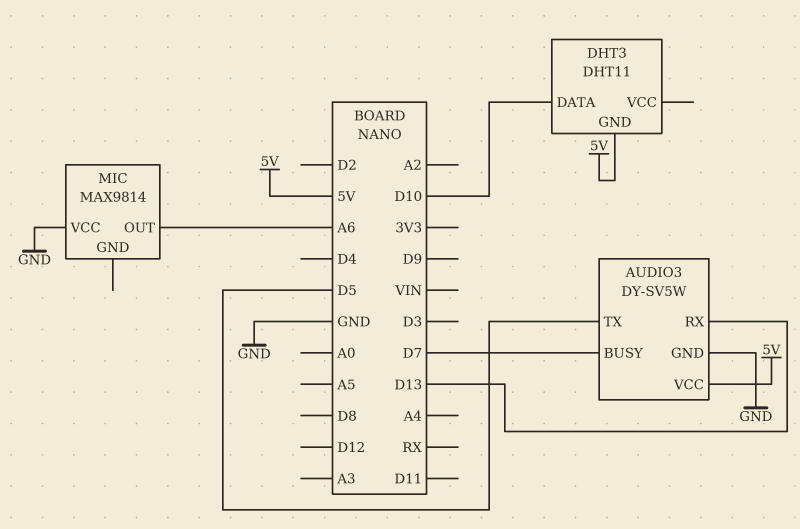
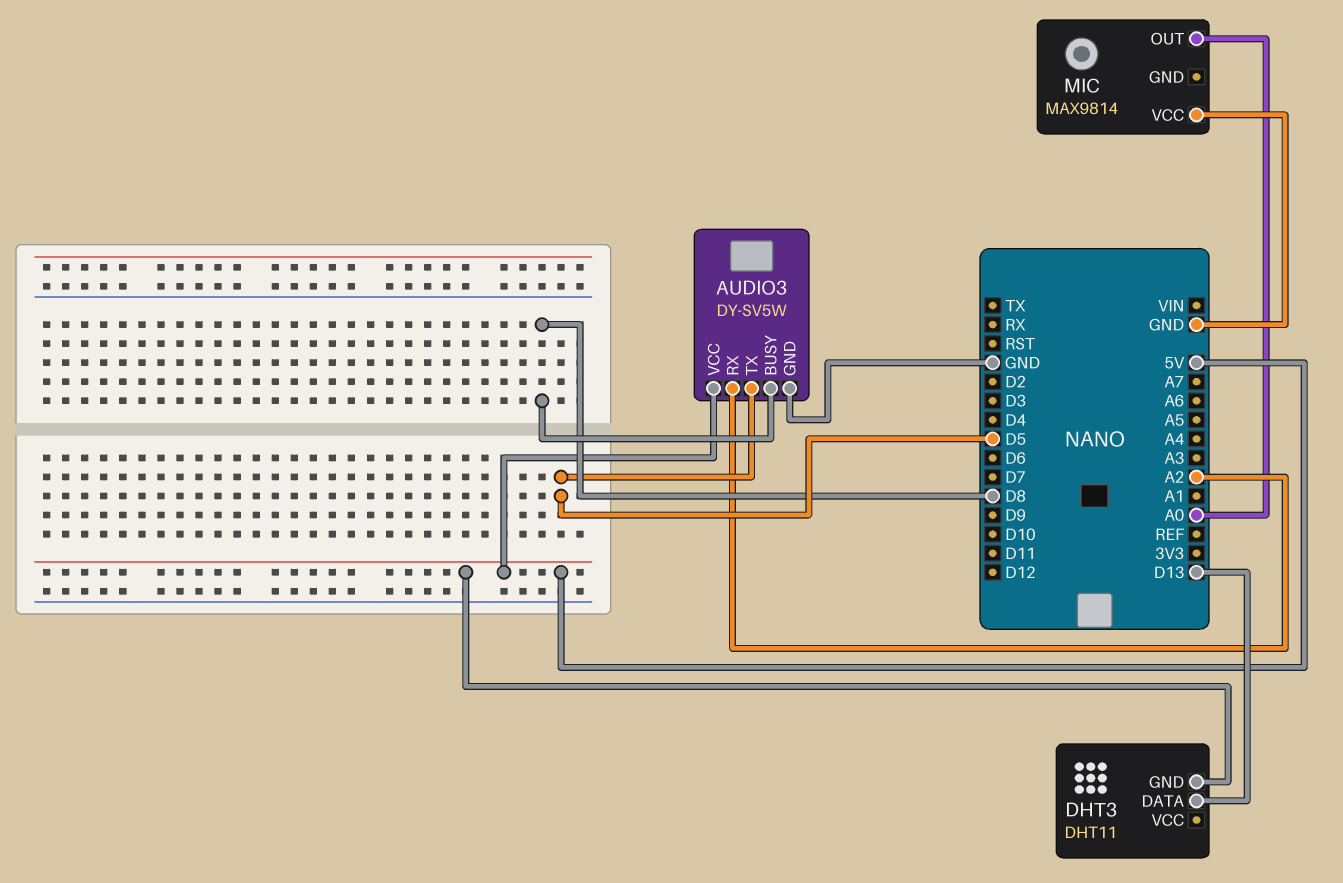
AUDIO3 pin BUSY: D7 -> D8
AUDIO3 pin RX: D13 -> A2
DHT3 pin DATA: D10 -> D13
MIC pin OUT: A6 -> A0

